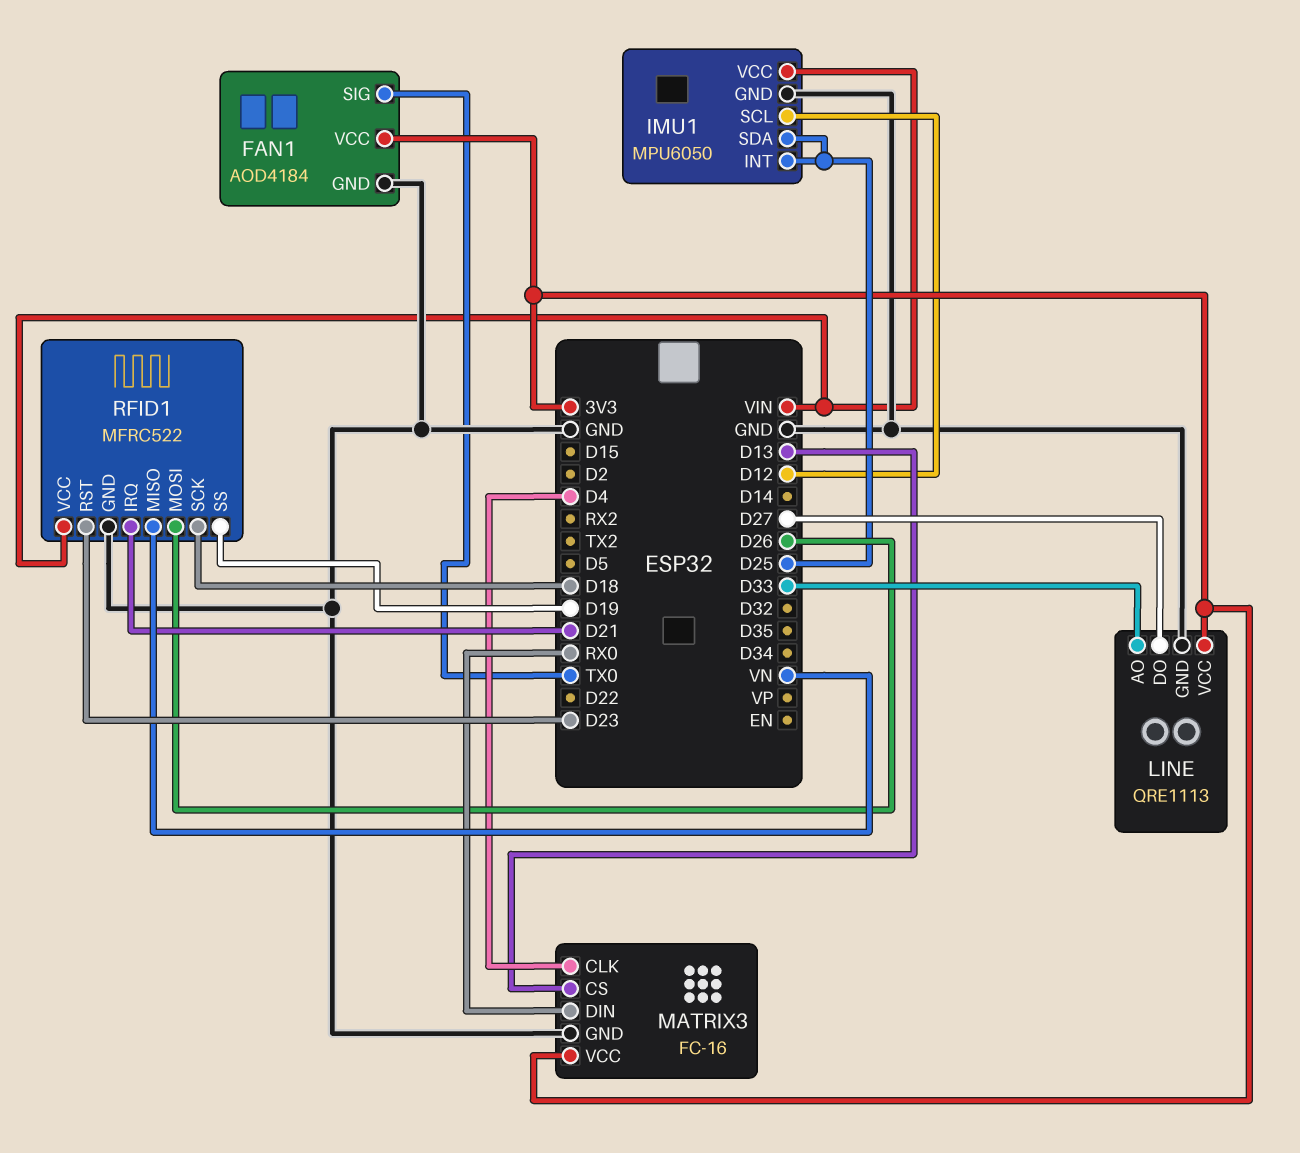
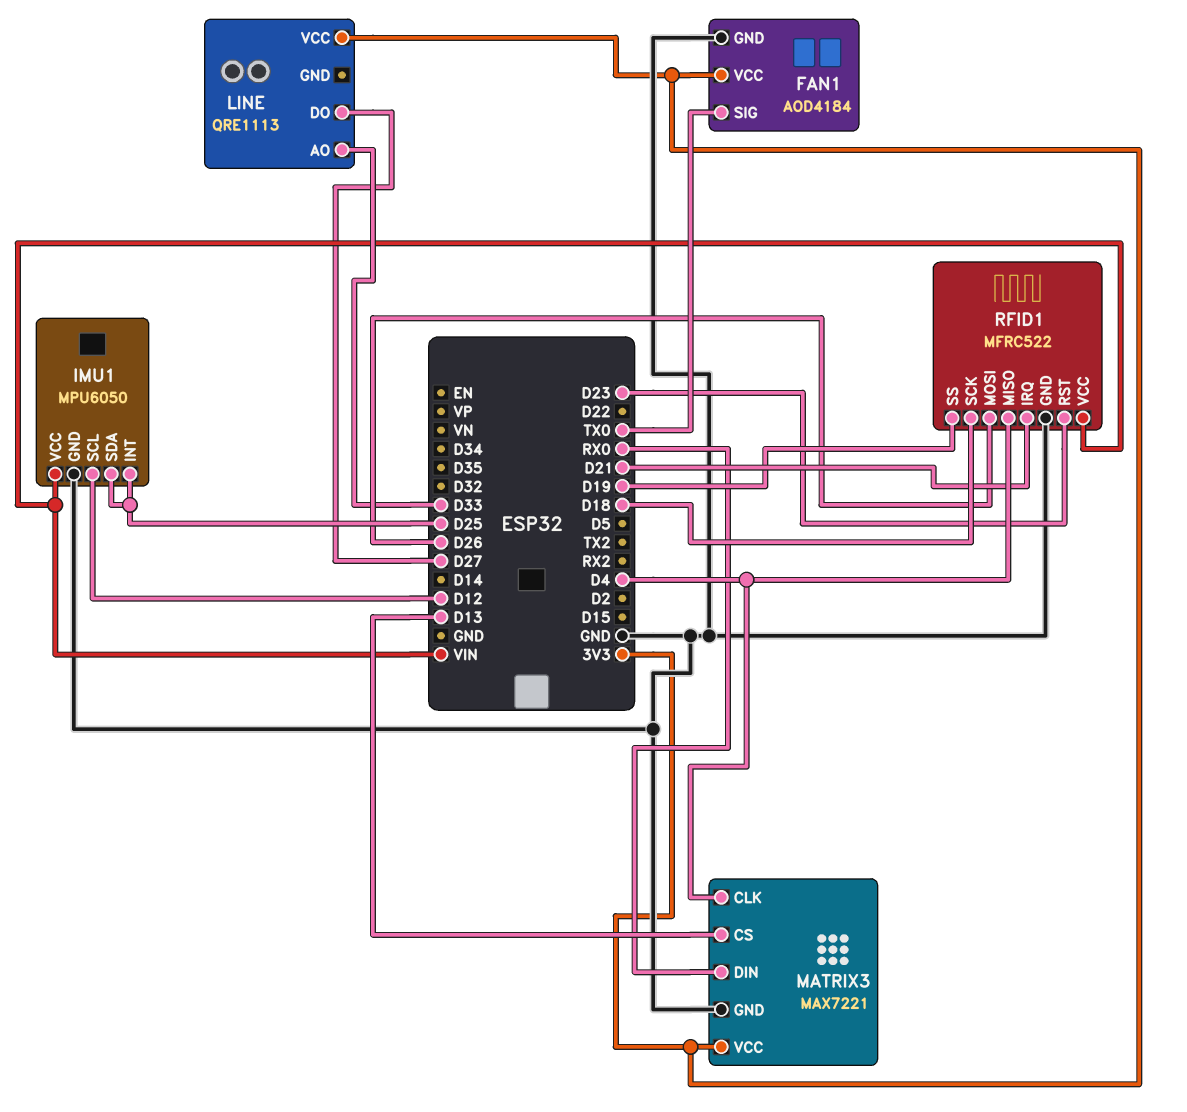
LINE pin GND: GND -> none
MATRIX3: FC-16 -> MAX7221
RFID1 pin MISO: VN -> D4

